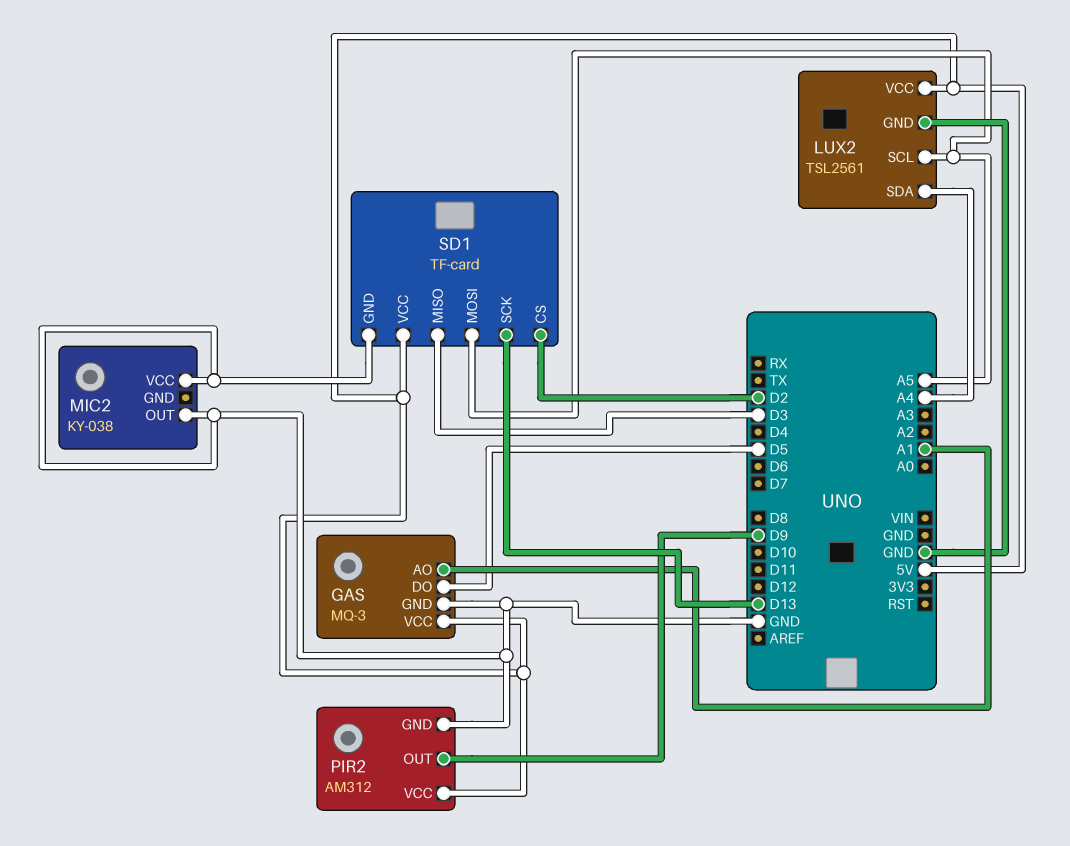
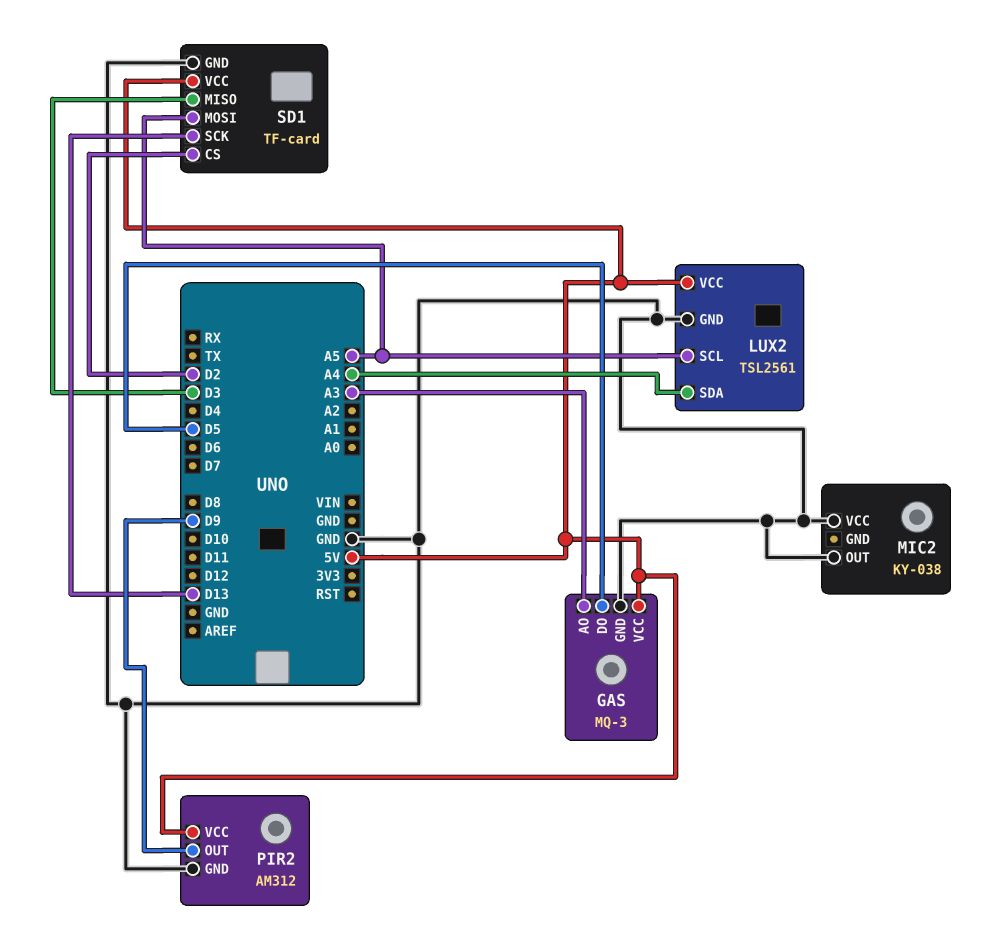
GAS pin AO: A1 -> A3

